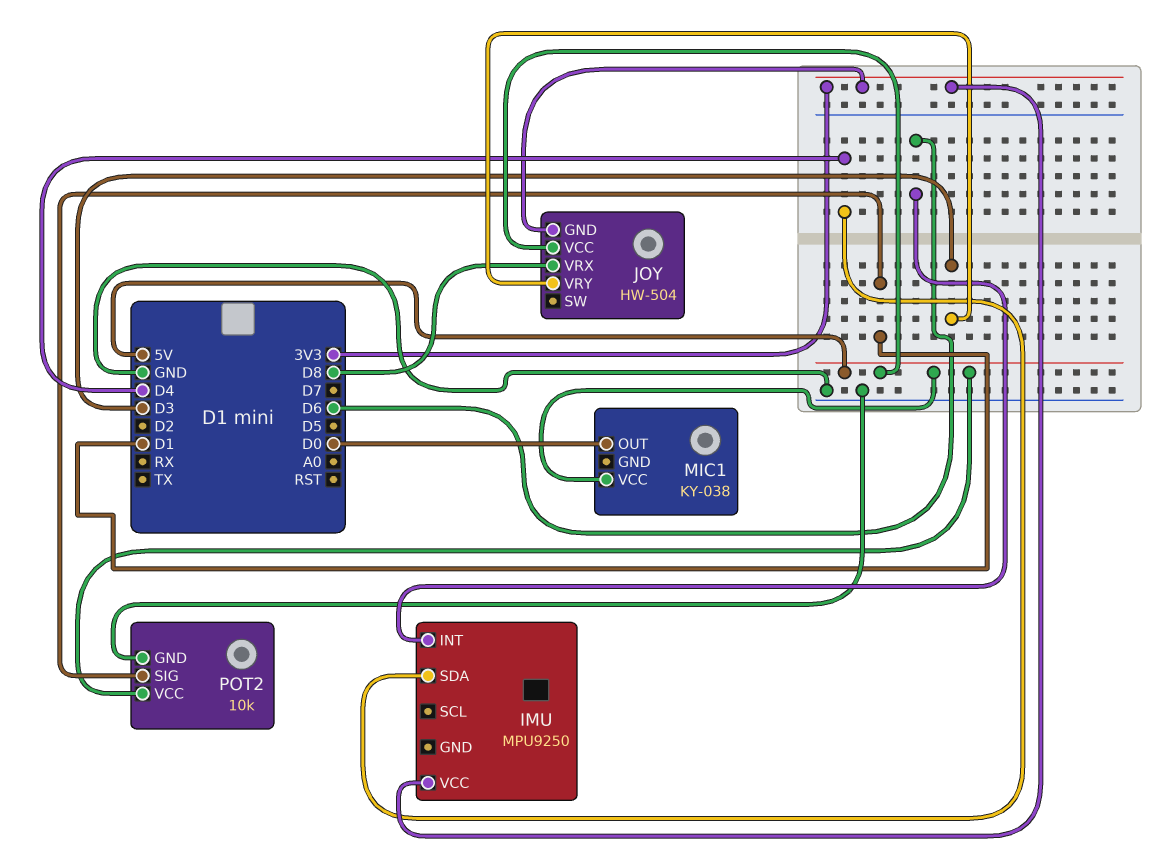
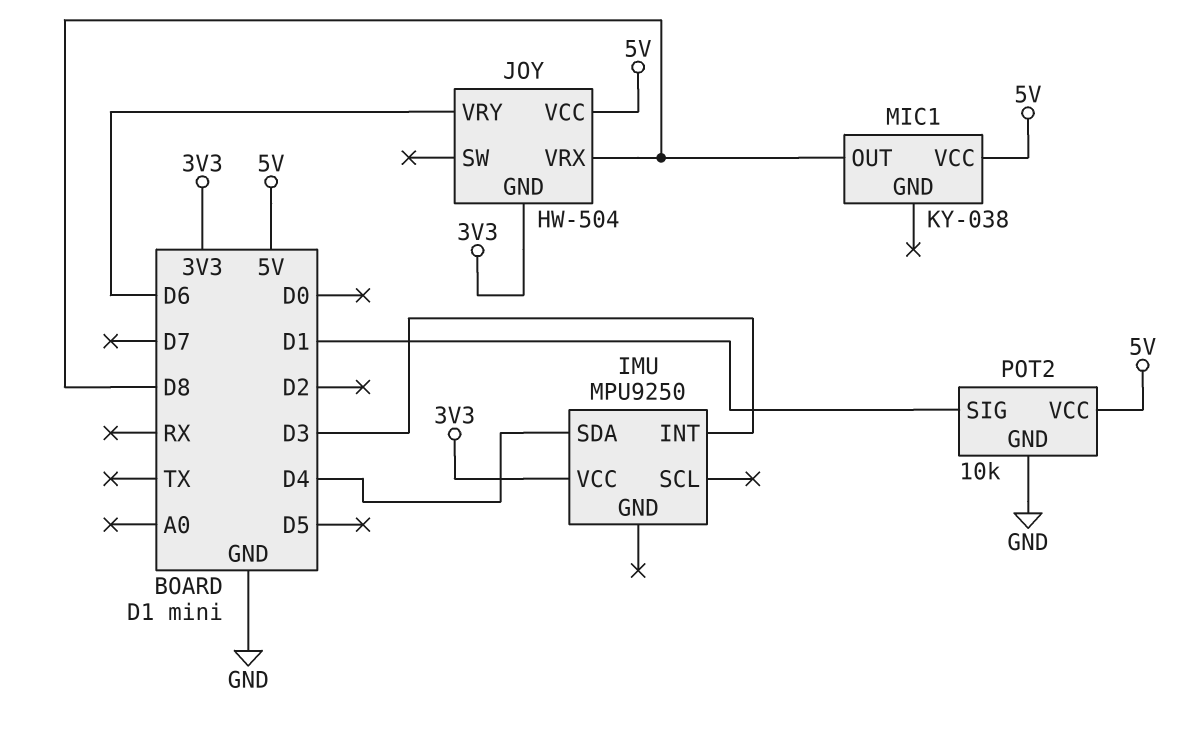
IMU pin INT: D6 -> D3
JOY pin VRY: D3 -> D6
MIC1 pin OUT: D0 -> D8

